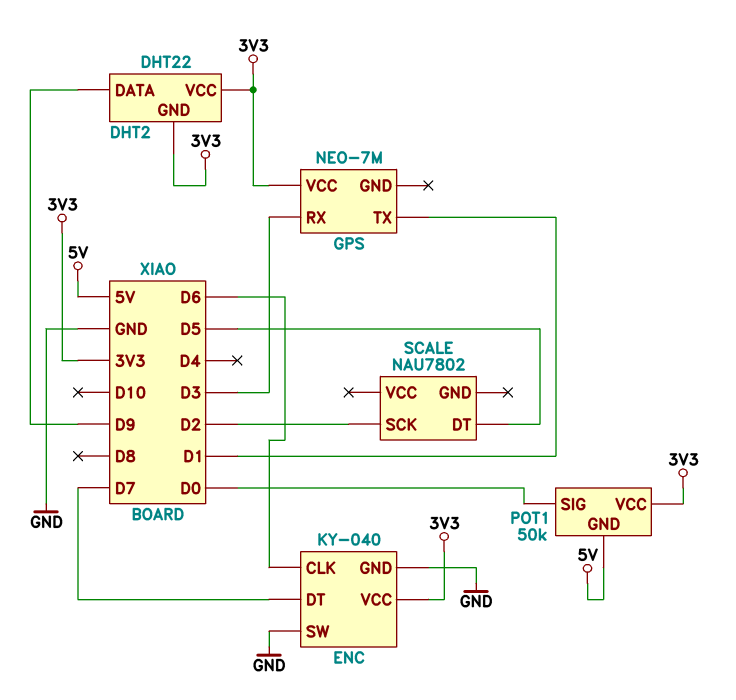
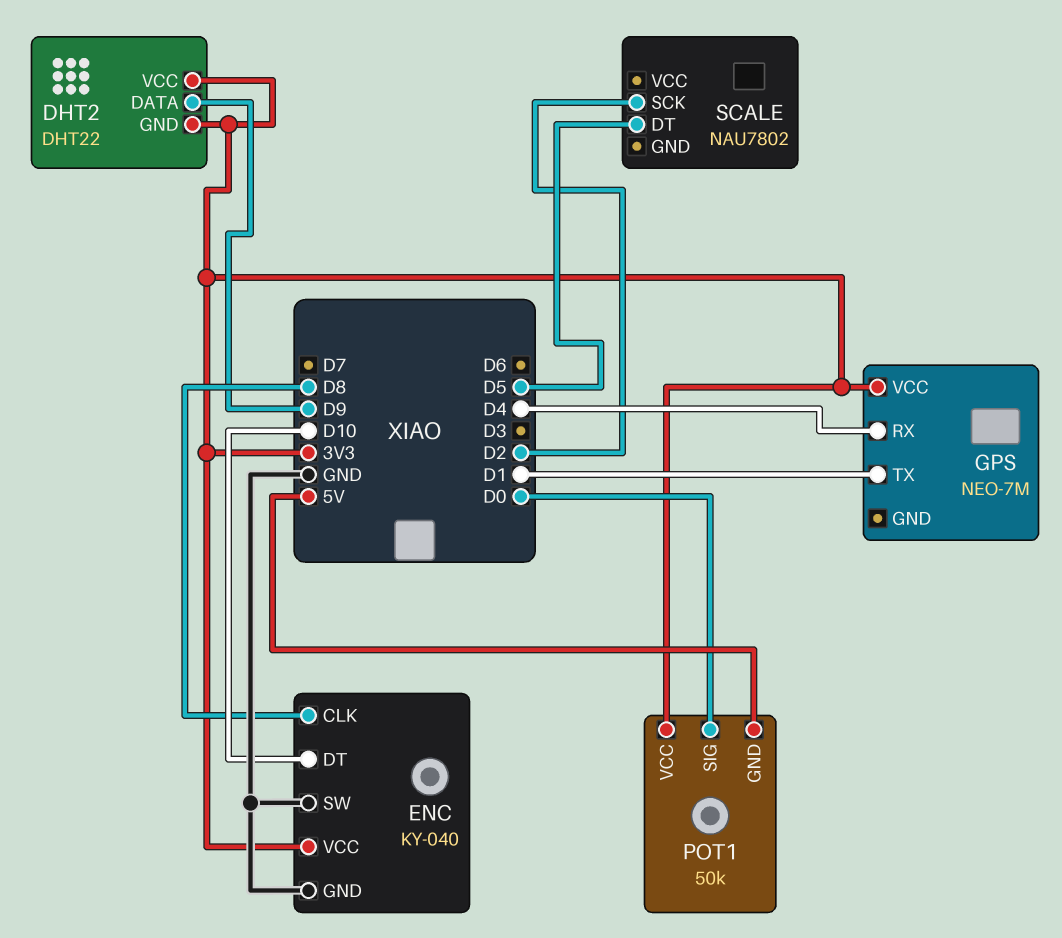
ENC pin CLK: D6 -> D8
ENC pin DT: D7 -> D10
GPS pin RX: D3 -> D4

